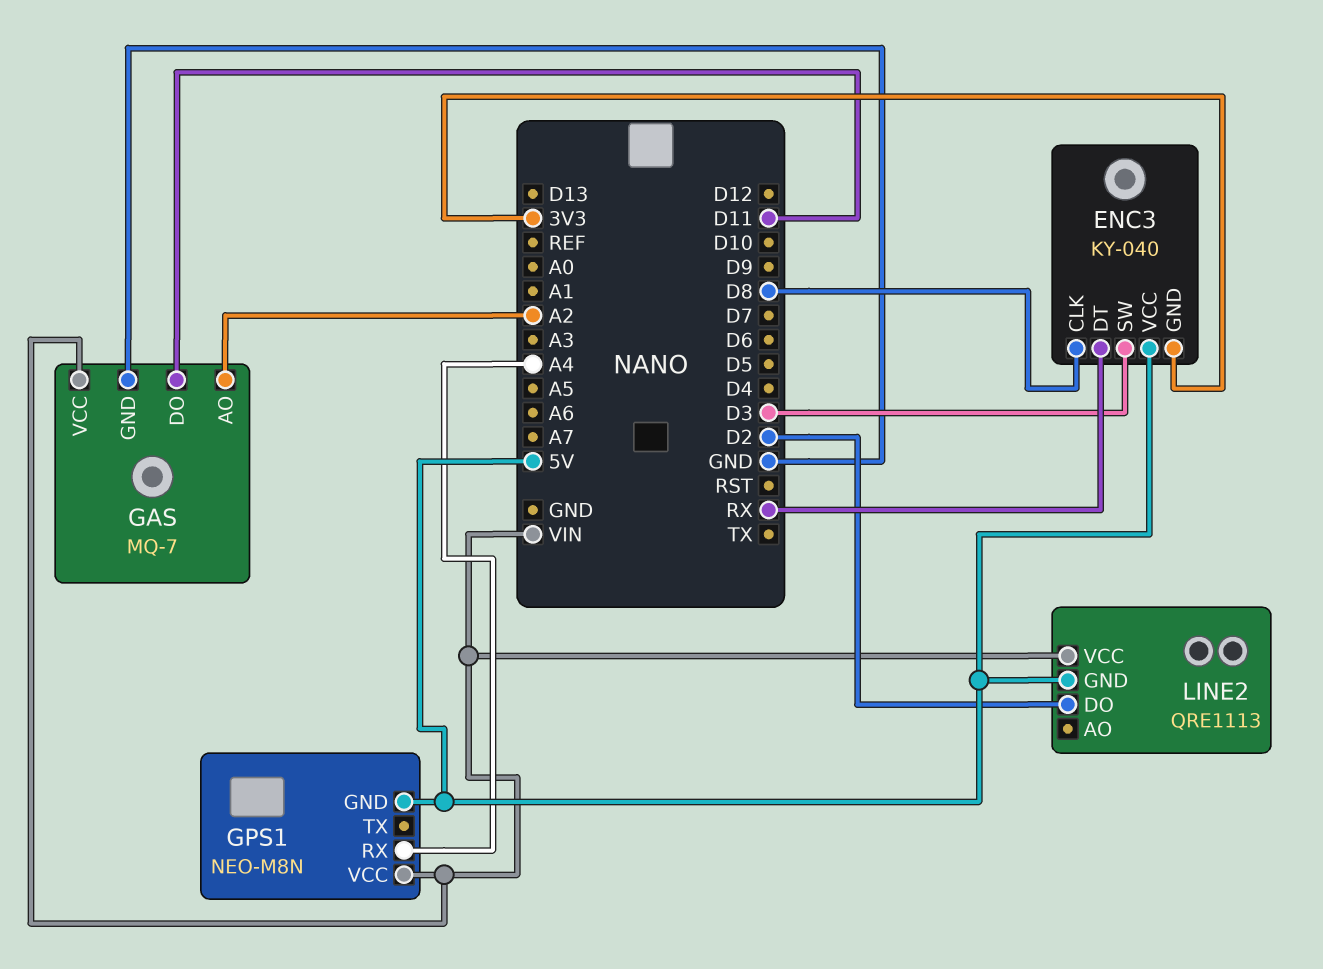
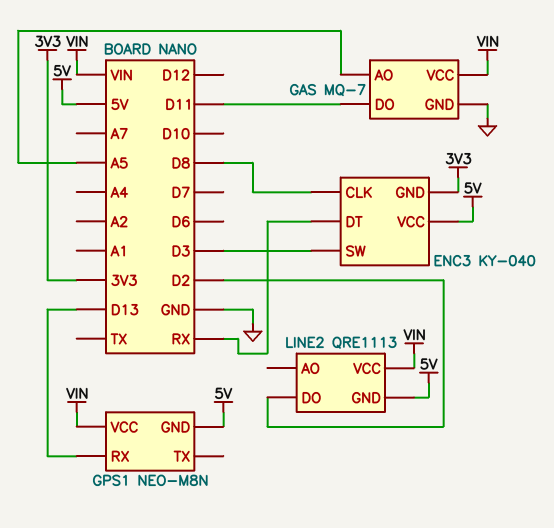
GAS pin AO: A2 -> A5
GPS1 pin RX: A4 -> D13

